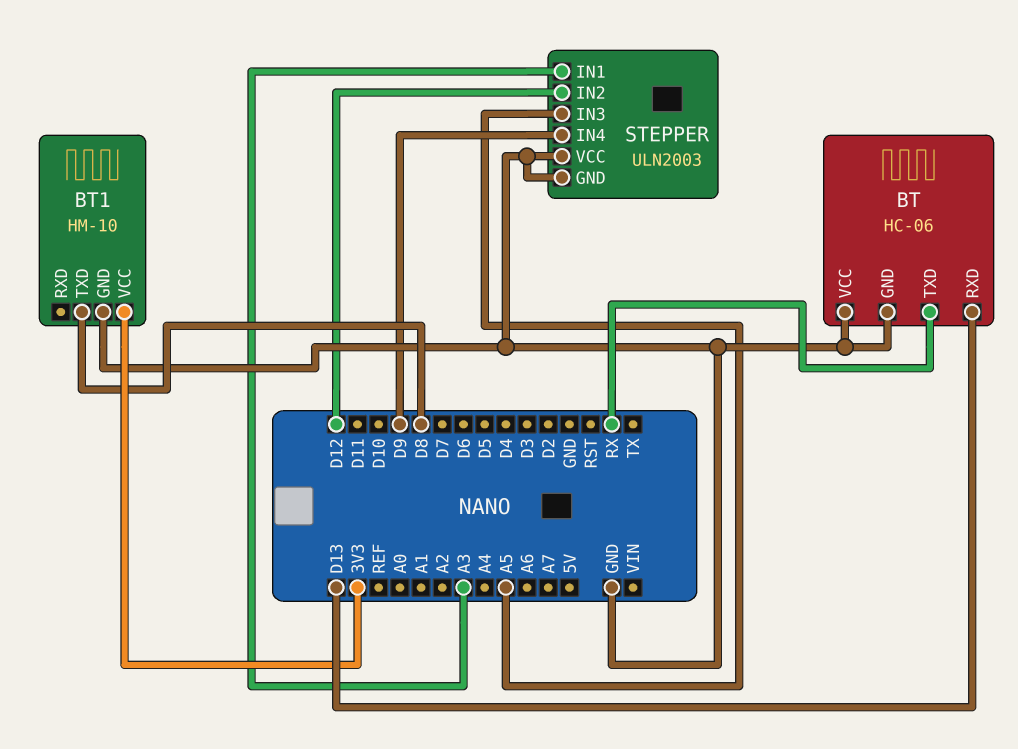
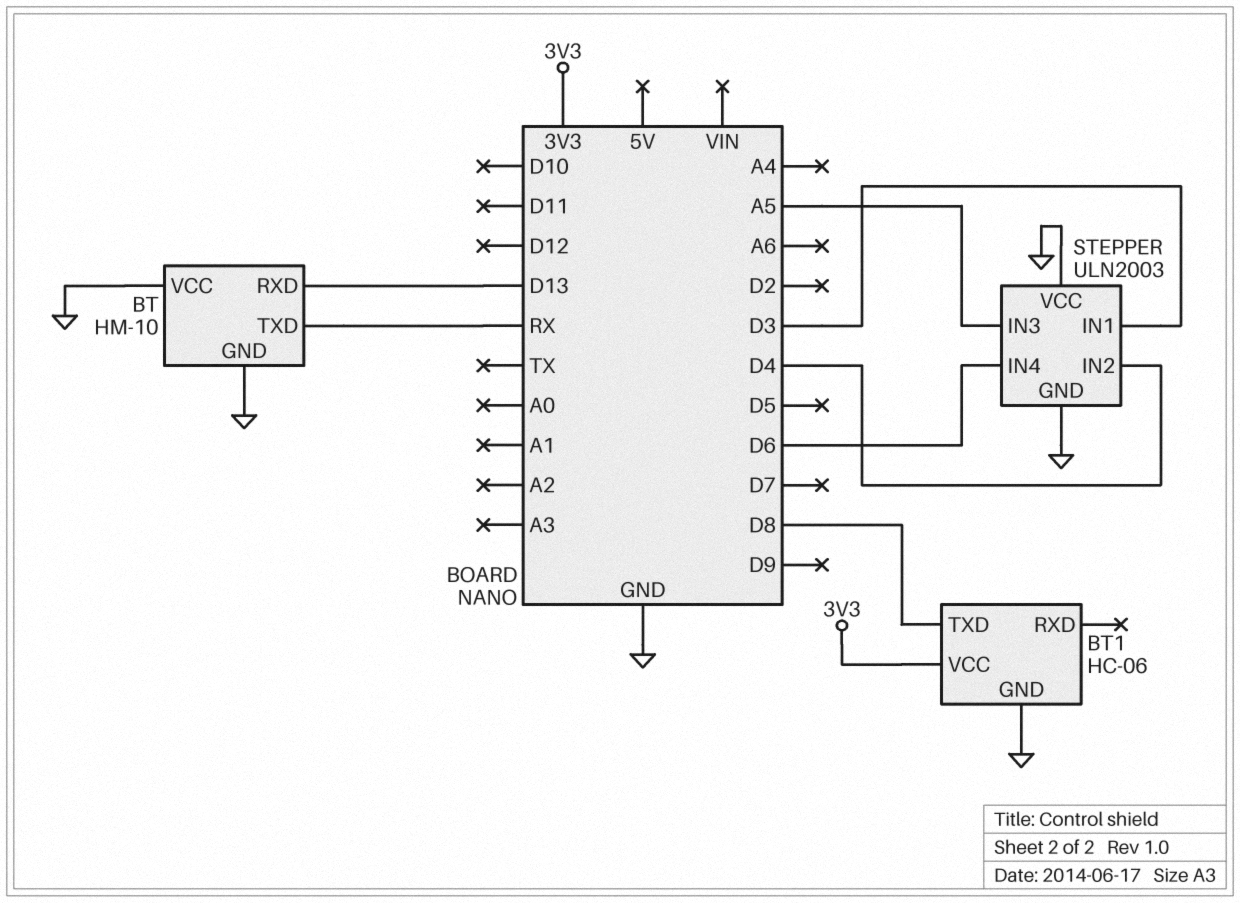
BT: HC-06 -> HM-10
BT1: HM-10 -> HC-06
STEPPER pin IN1: A3 -> D3
STEPPER pin IN2: D12 -> D4
STEPPER pin IN4: D9 -> D6

